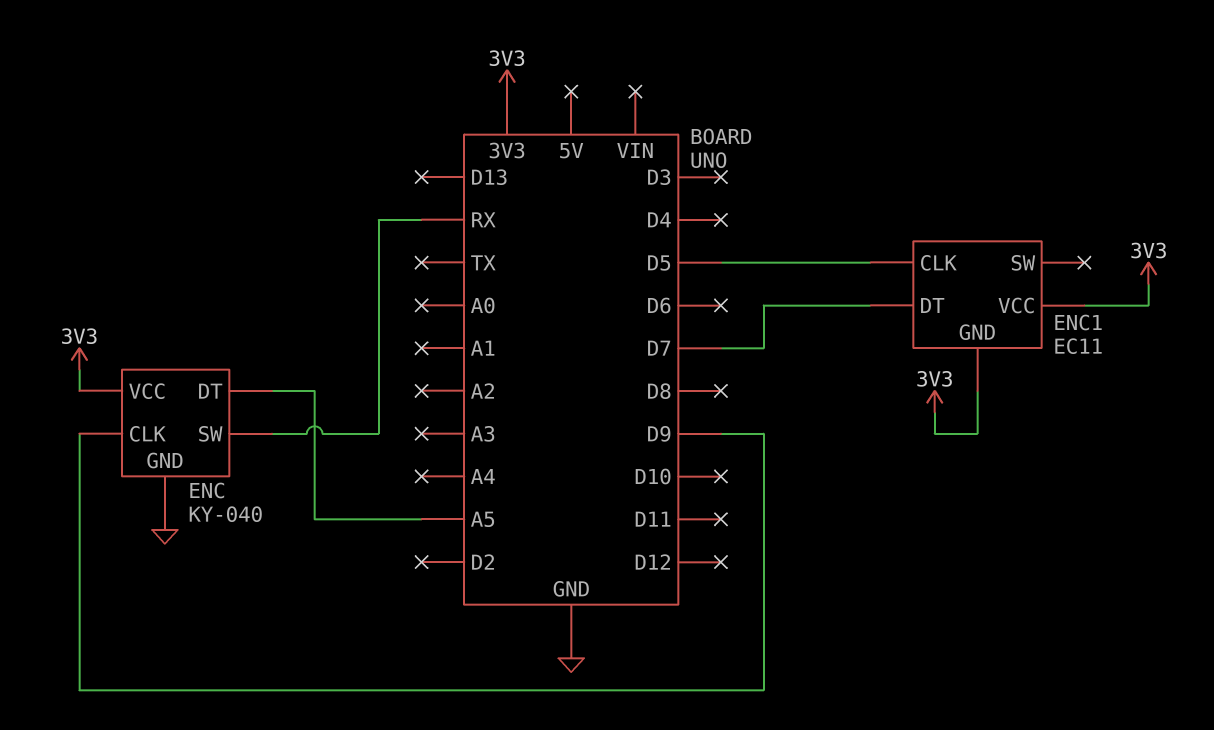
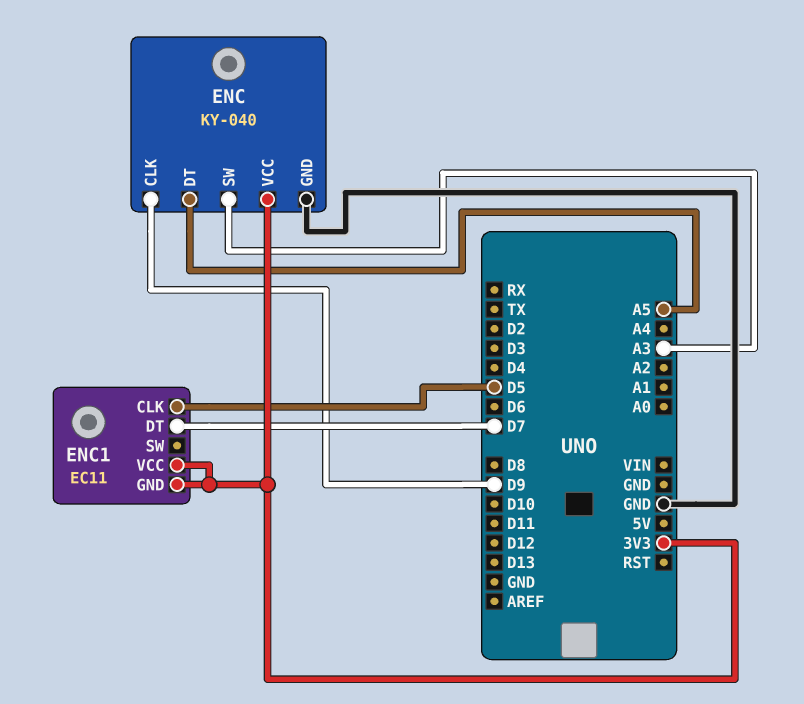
ENC pin SW: RX -> A3

